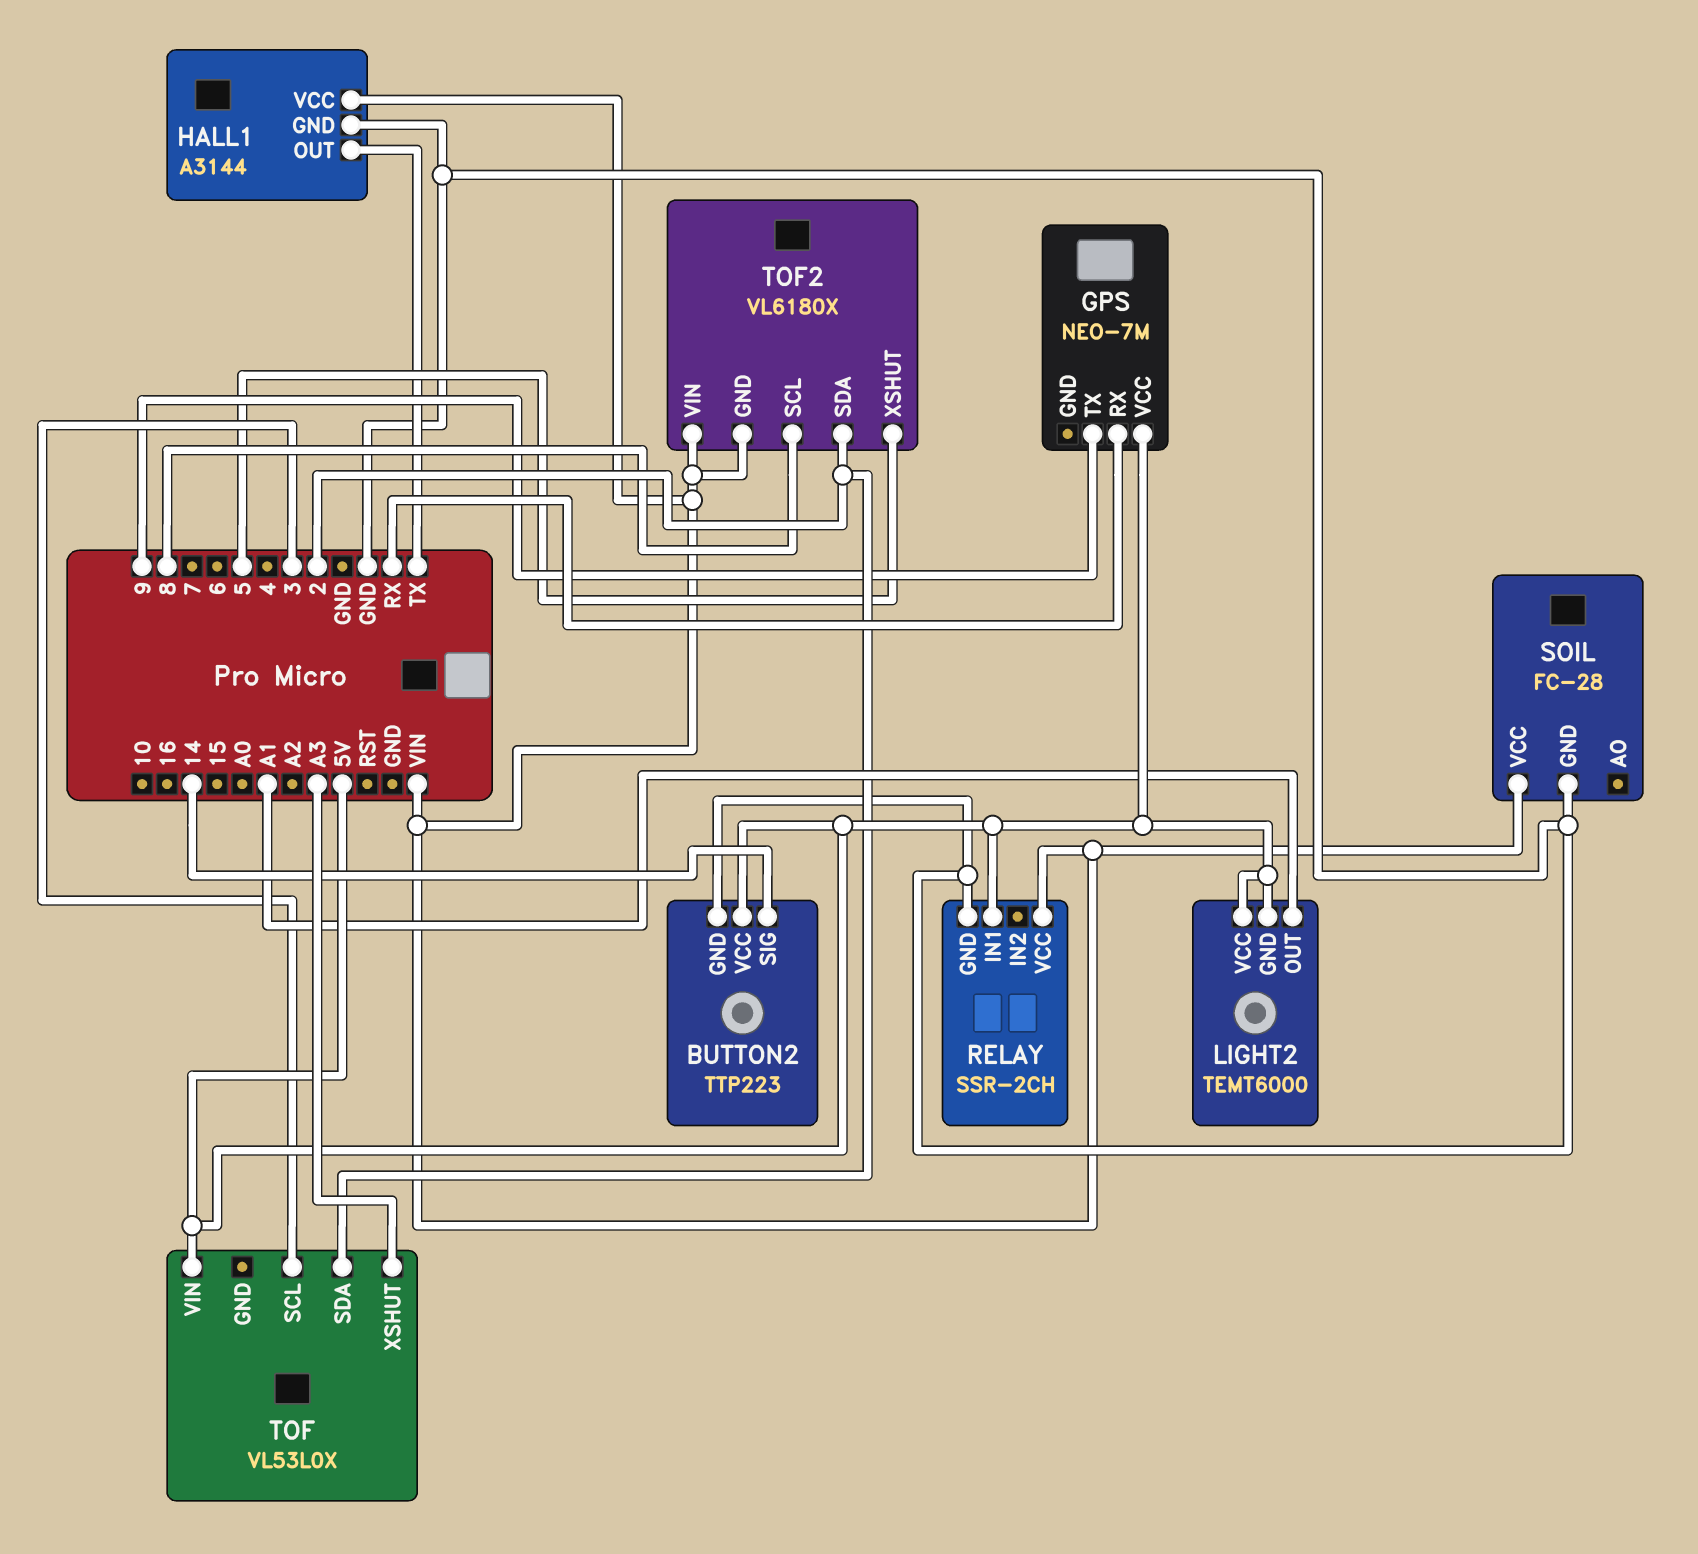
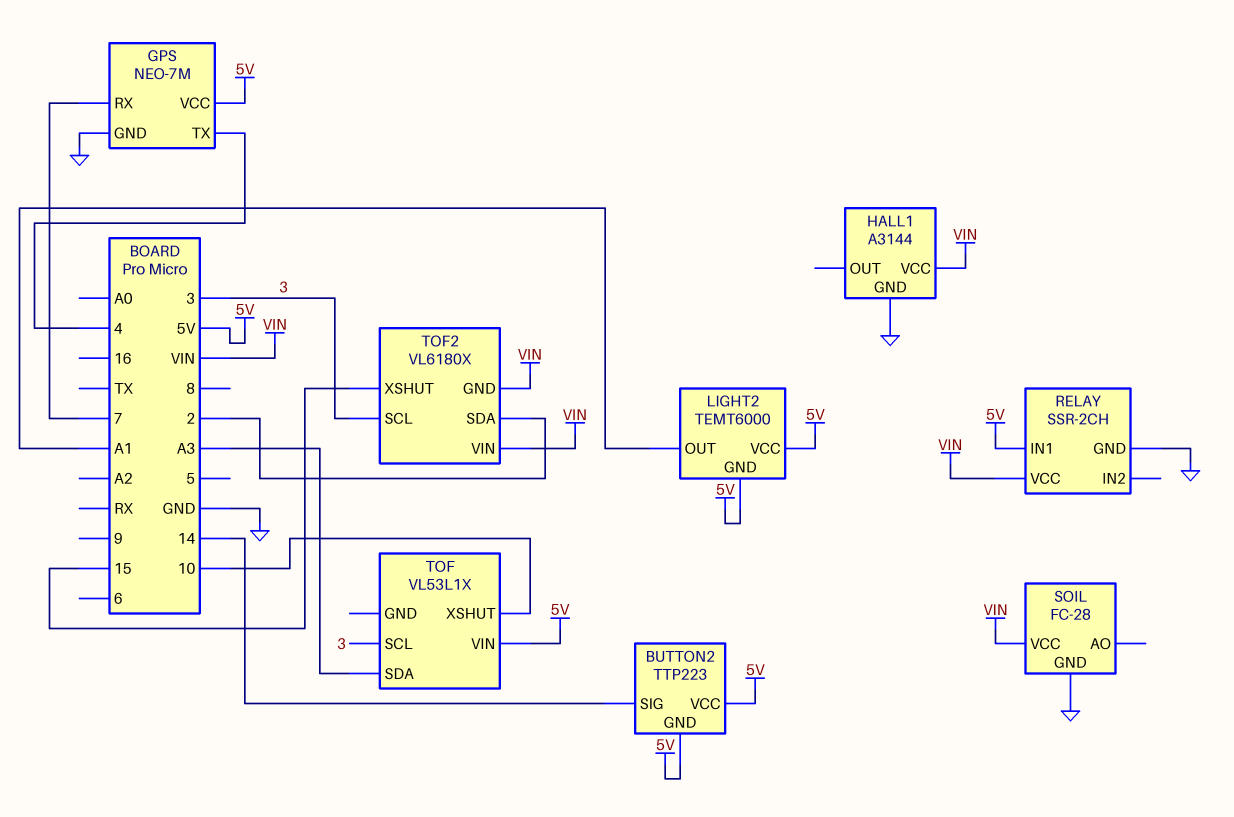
BUTTON2 pin GND: GND -> 5V
GPS pin GND: none -> GND
GPS pin RX: RX -> 7
GPS pin TX: 9 -> 4
HALL1 pin OUT: TX -> none
TOF: VL53L0X -> VL53L1X
TOF pin SDA: 2 -> A3
TOF pin XSHUT: A3 -> 10
TOF2 pin SCL: 8 -> 3
TOF2 pin XSHUT: 5 -> 15

